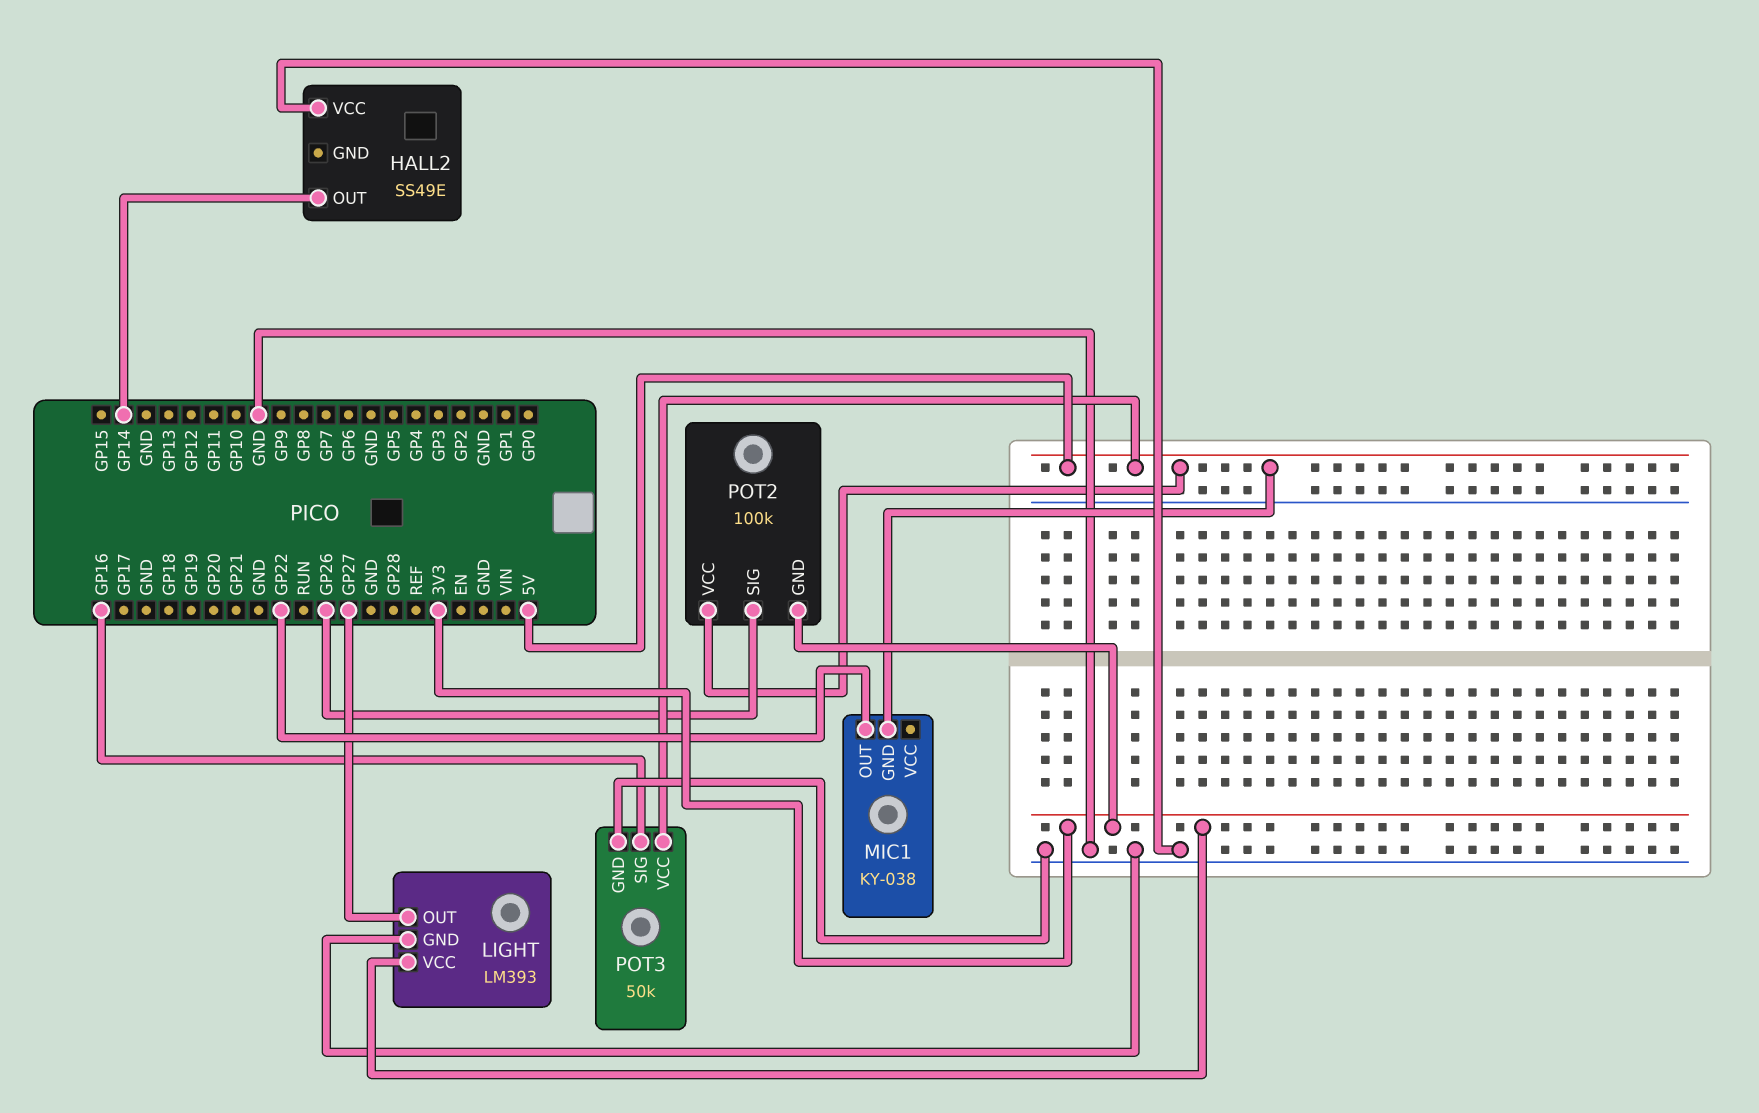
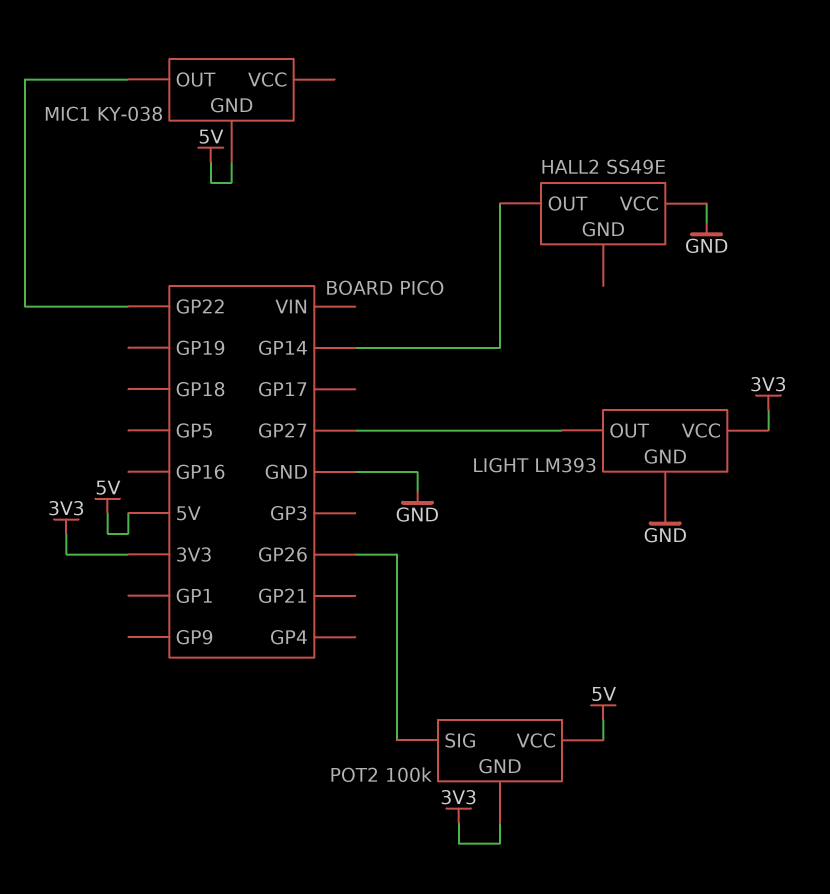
POT3: 50k -> none
POT3 pin GND: GND -> none
POT3 pin SIG: GP16 -> none
POT3 pin VCC: 5V -> none

